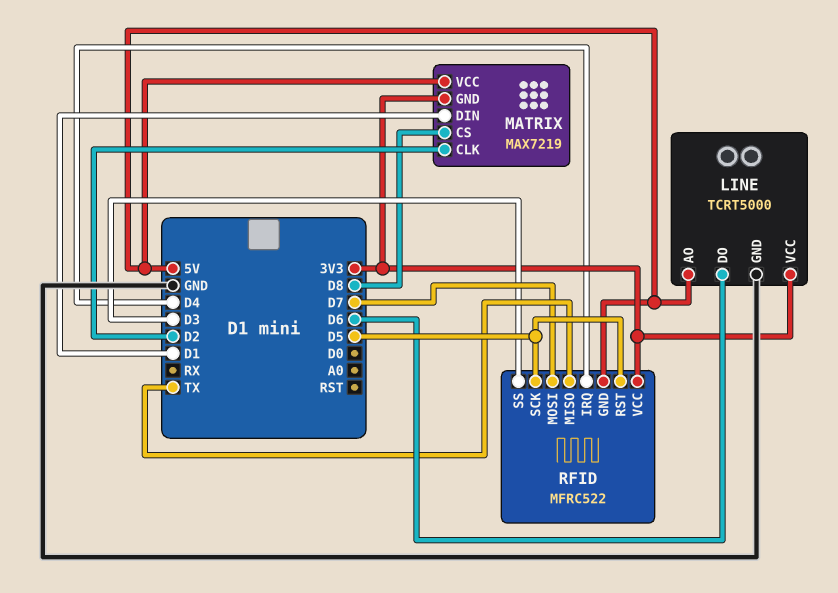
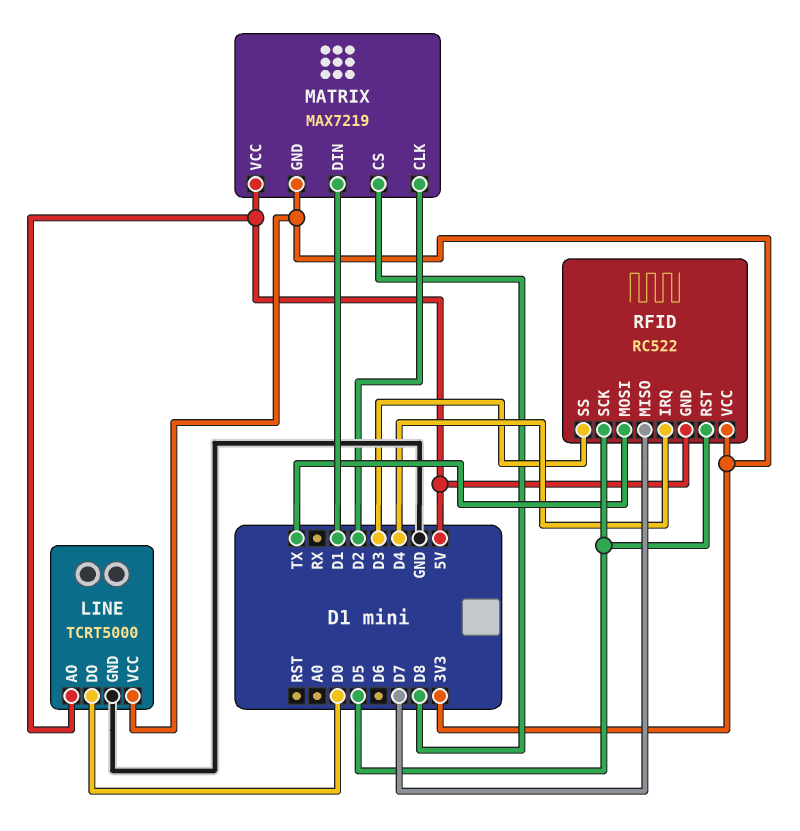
LINE pin DO: D6 -> D0
RFID: MFRC522 -> RC522
RFID pin MISO: TX -> D7
RFID pin MOSI: D7 -> TX

